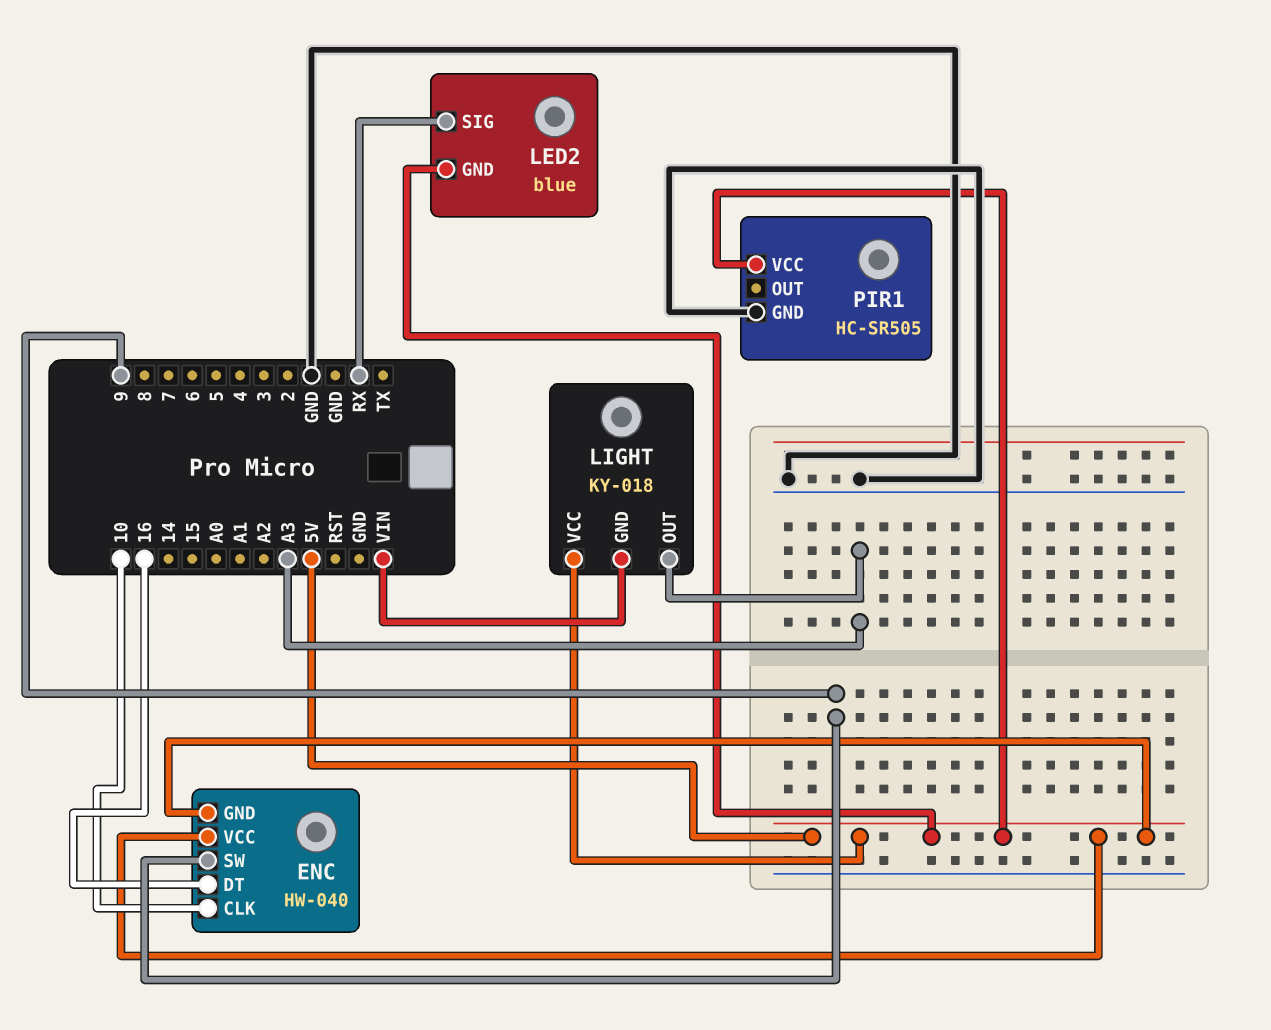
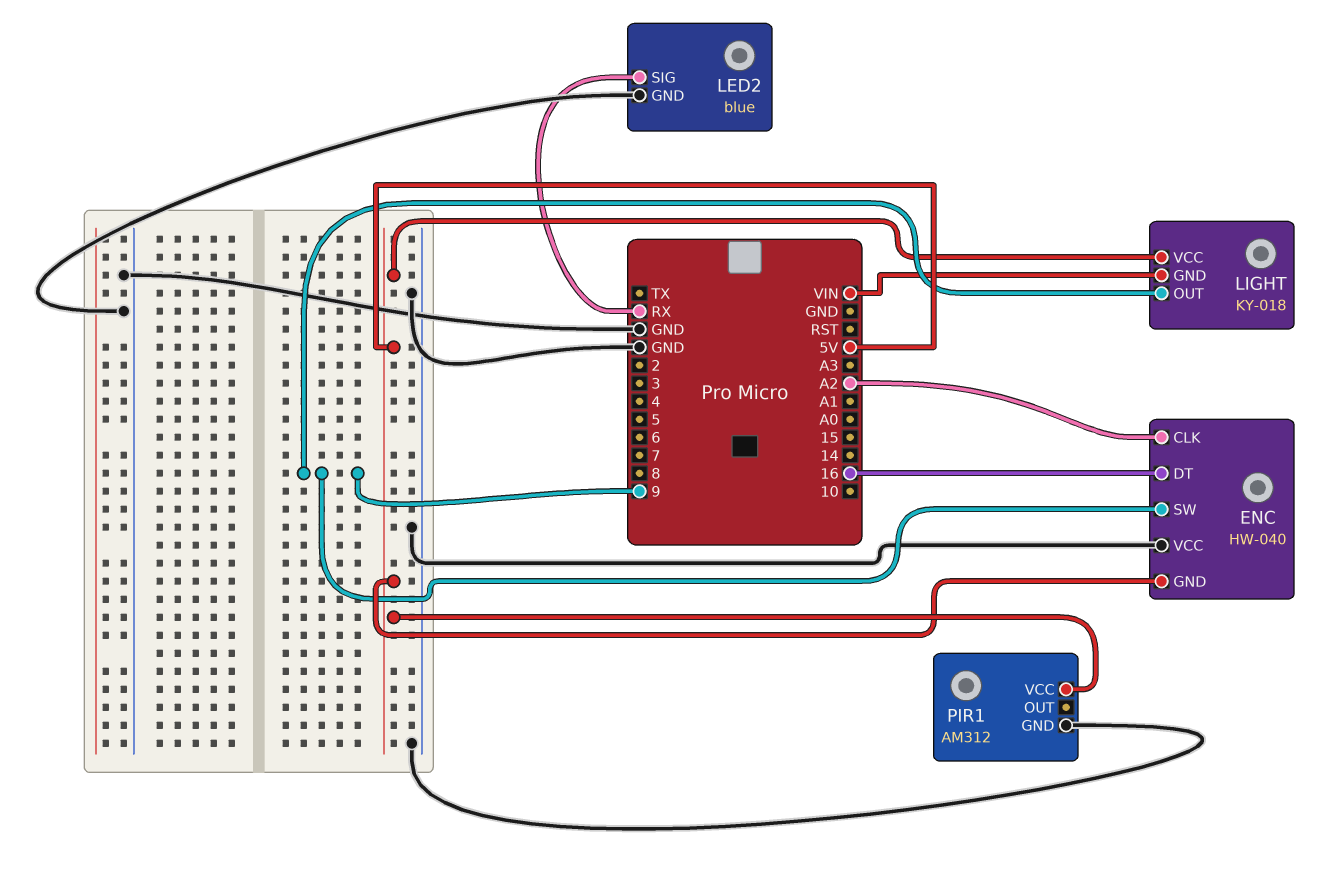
ENC pin CLK: 10 -> A2
ENC pin VCC: 5V -> GND
LED2 pin GND: 5V -> GND
LIGHT pin OUT: A3 -> 9
PIR1: HC-SR505 -> AM312

